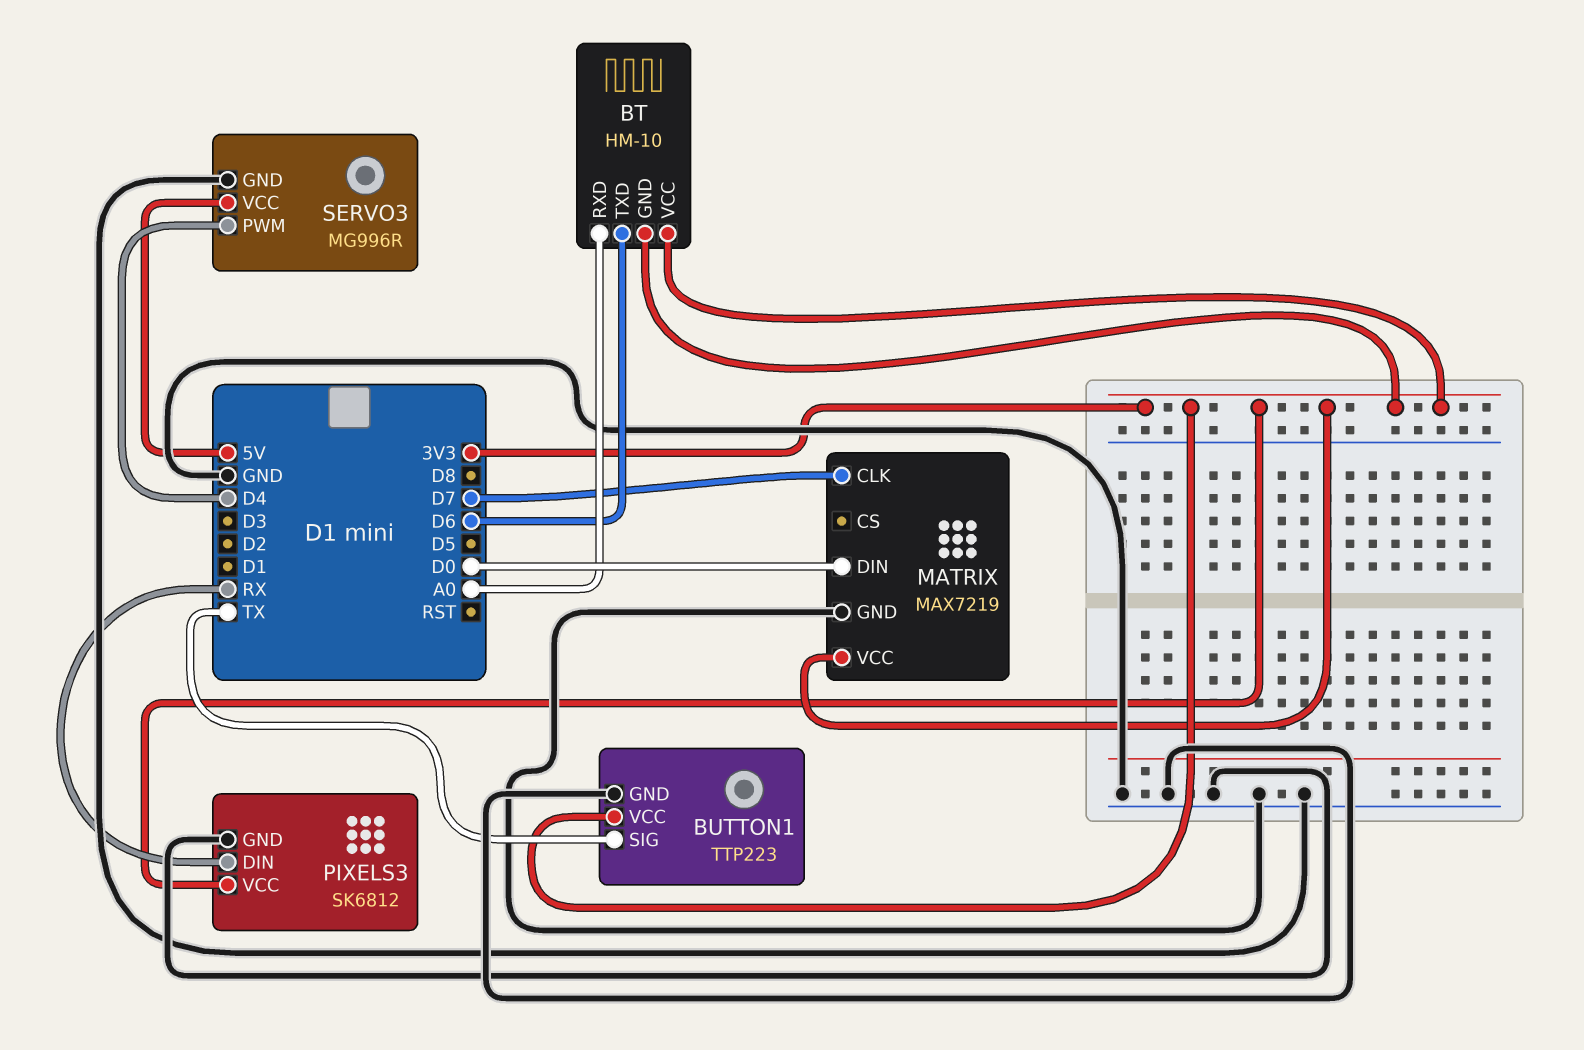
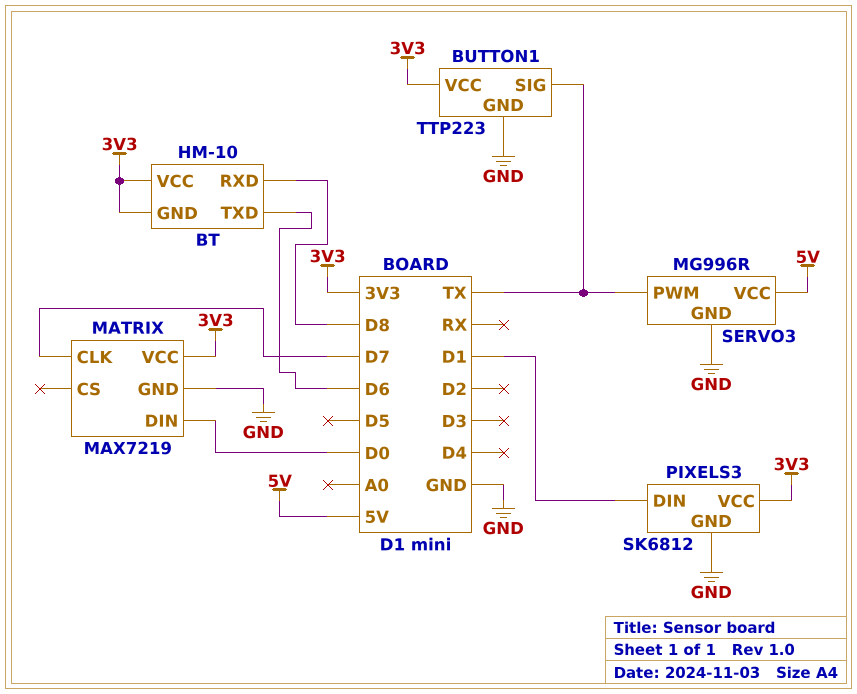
BT pin RXD: A0 -> D8
PIXELS3 pin DIN: RX -> D1
SERVO3 pin PWM: D4 -> TX

